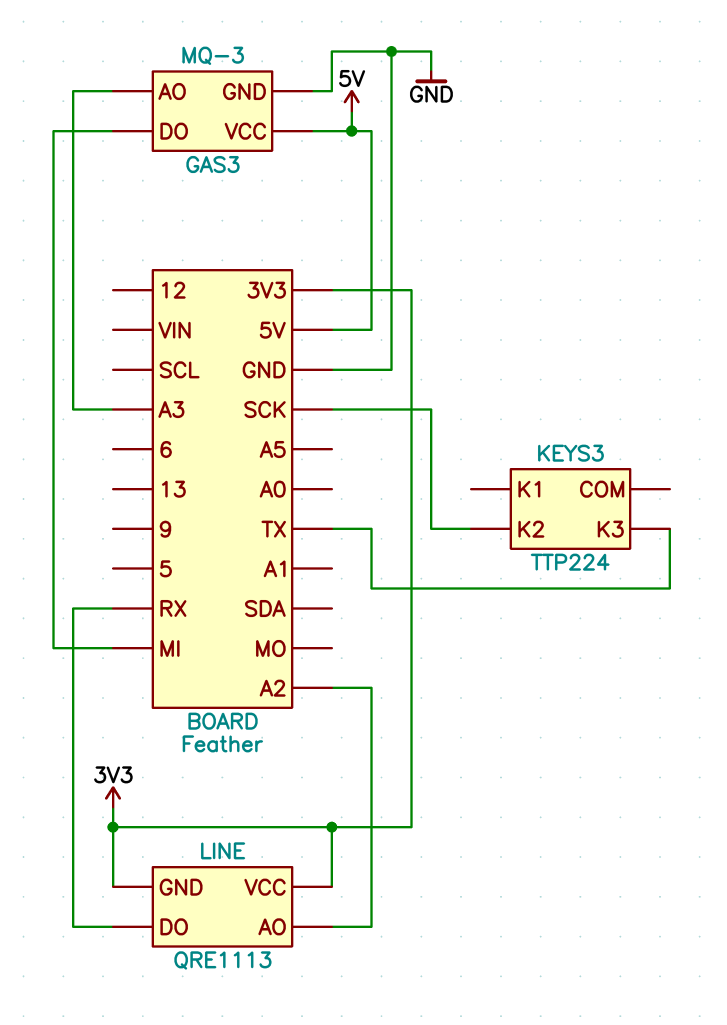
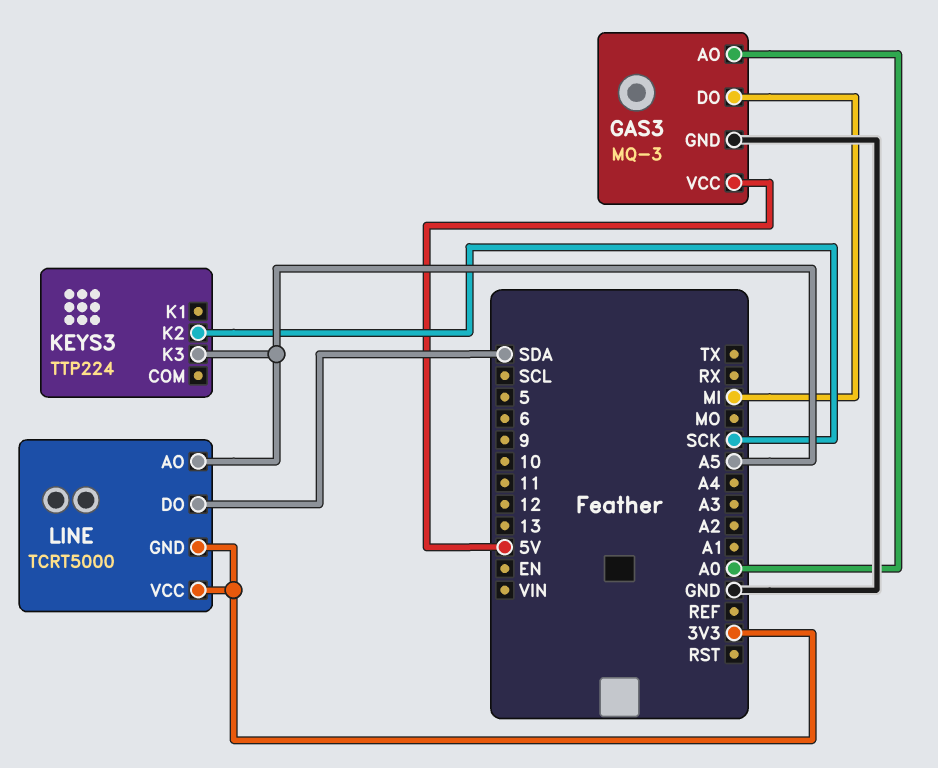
GAS3 pin AO: A3 -> A0
KEYS3 pin K3: TX -> A5
LINE: QRE1113 -> TCRT5000
LINE pin AO: A2 -> A5
LINE pin DO: RX -> SDA

